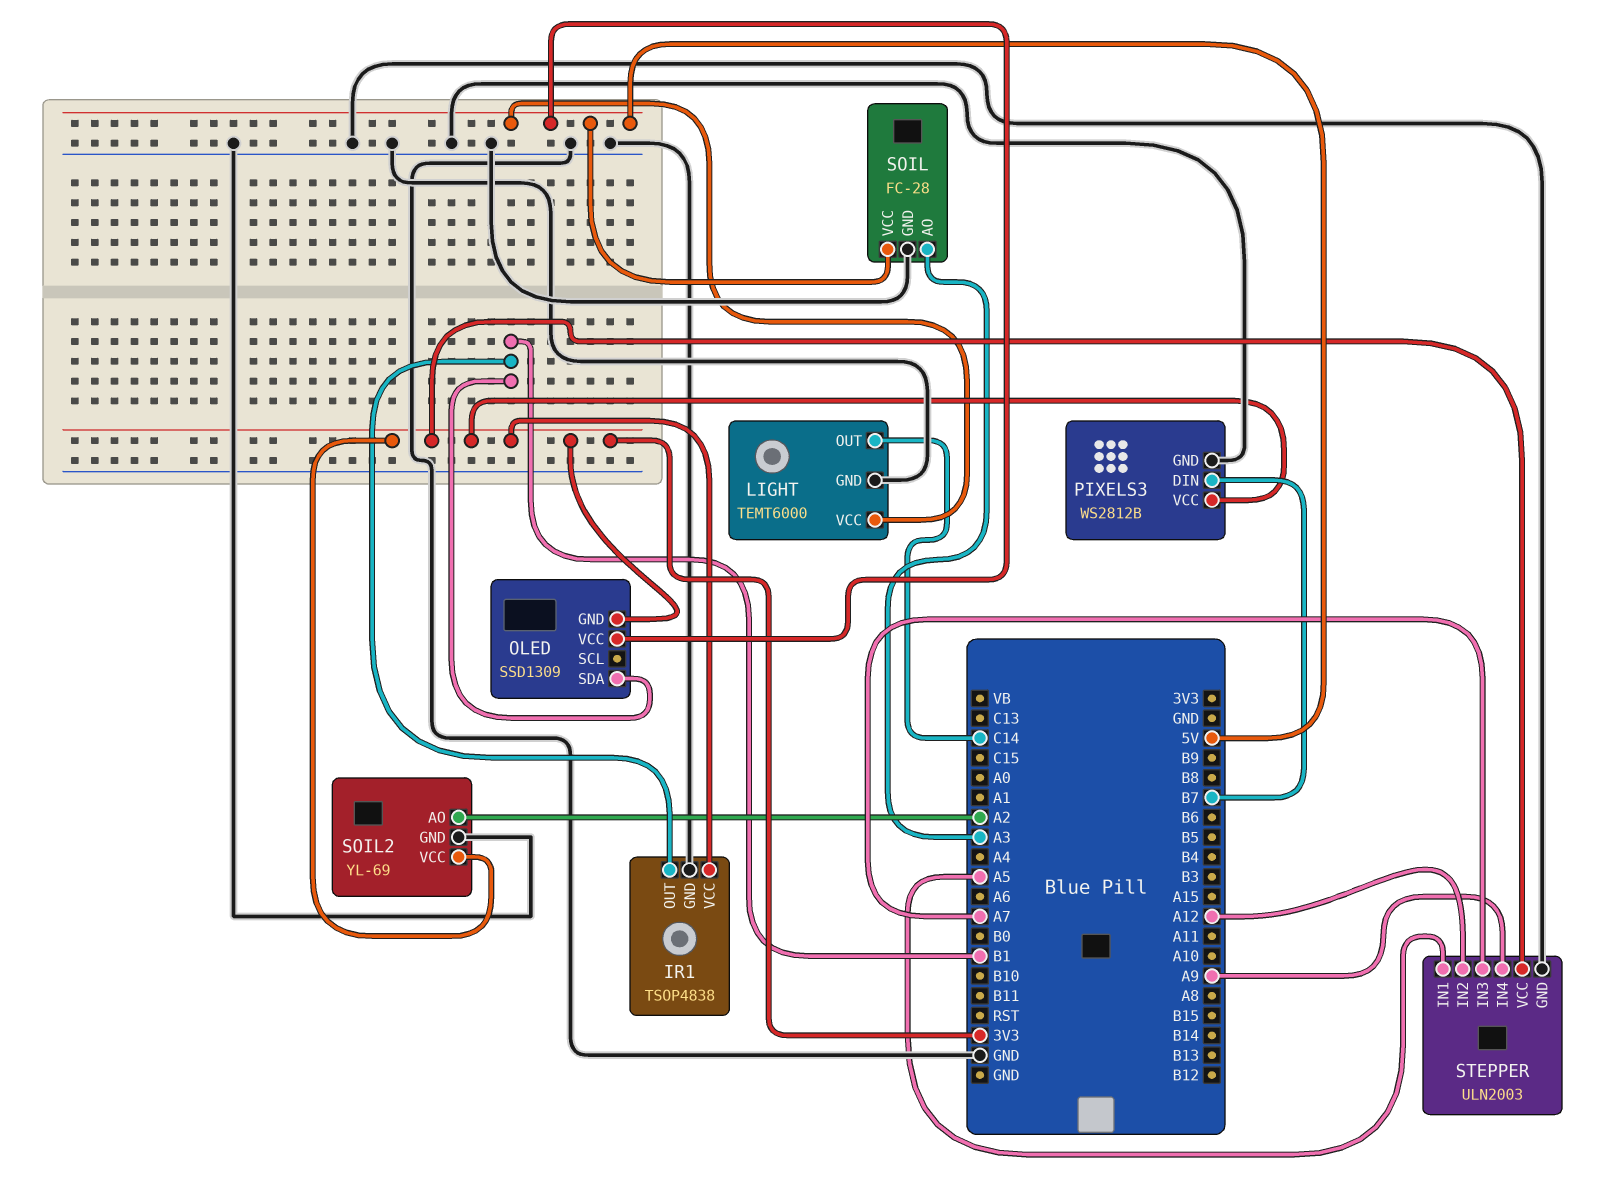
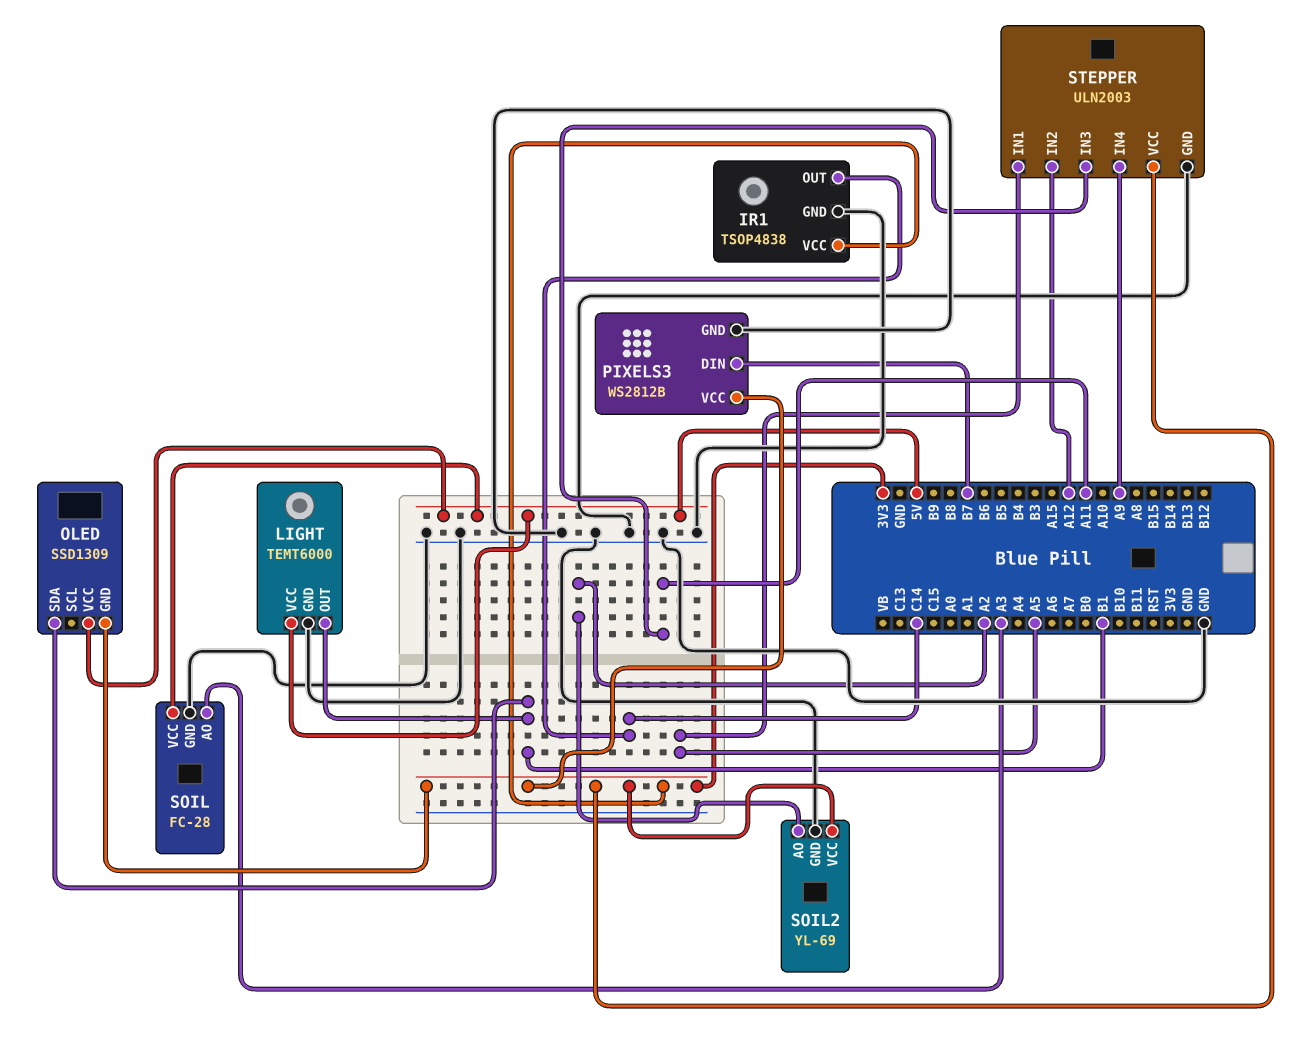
IR1 pin OUT: B1 -> C14
LIGHT pin OUT: C14 -> B1
STEPPER pin IN3: A7 -> A11

